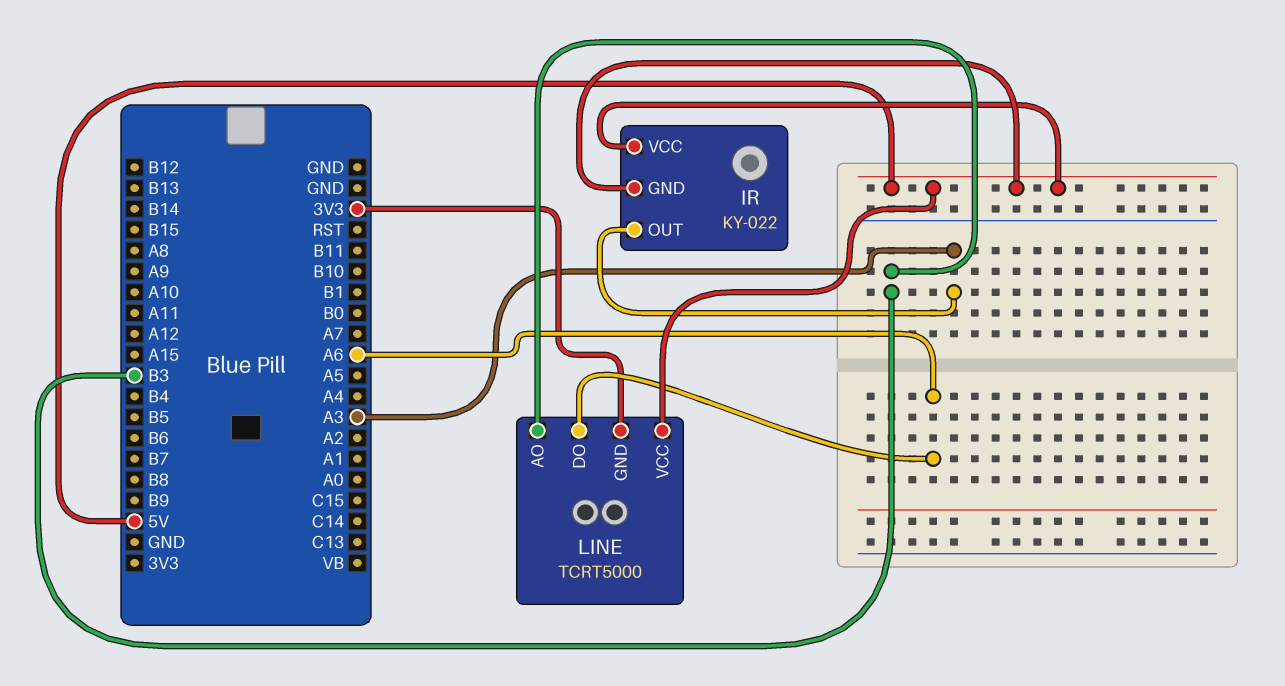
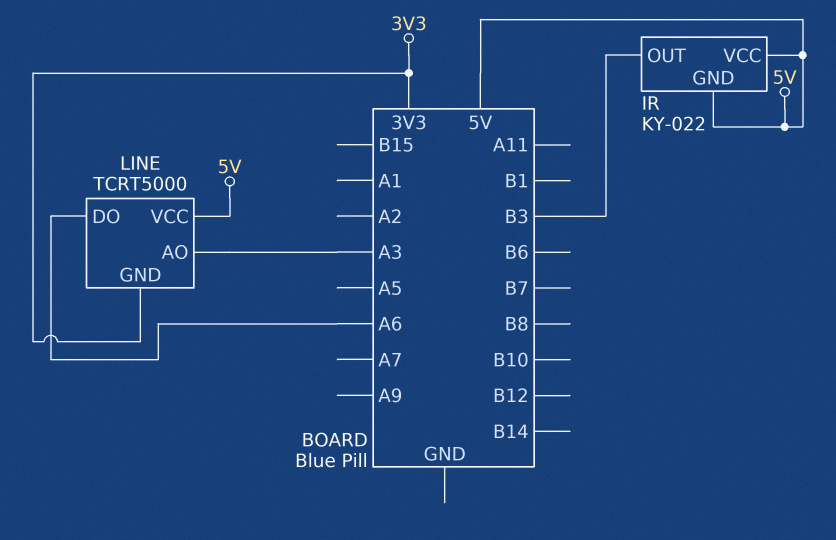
IR pin OUT: A3 -> B3
LINE pin AO: B3 -> A3

